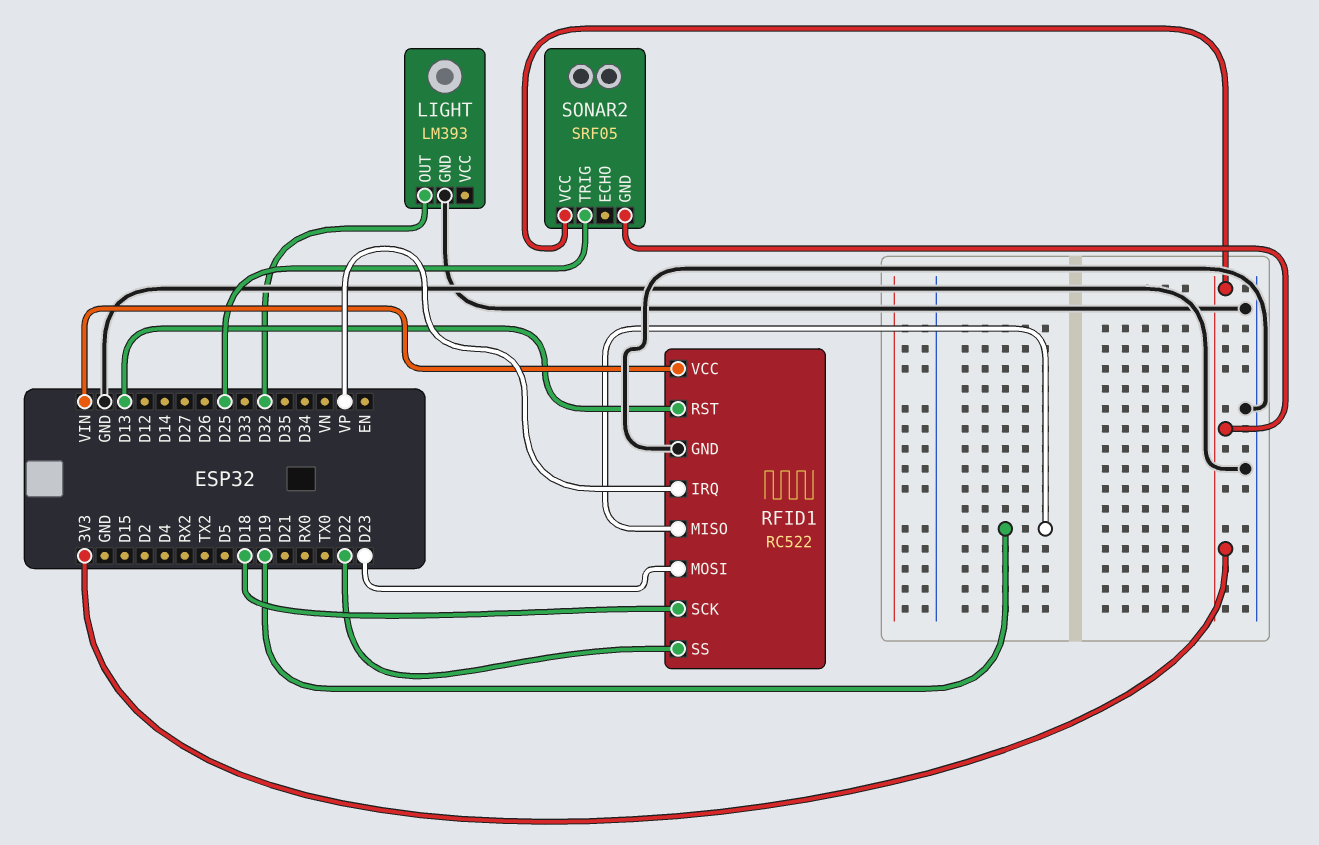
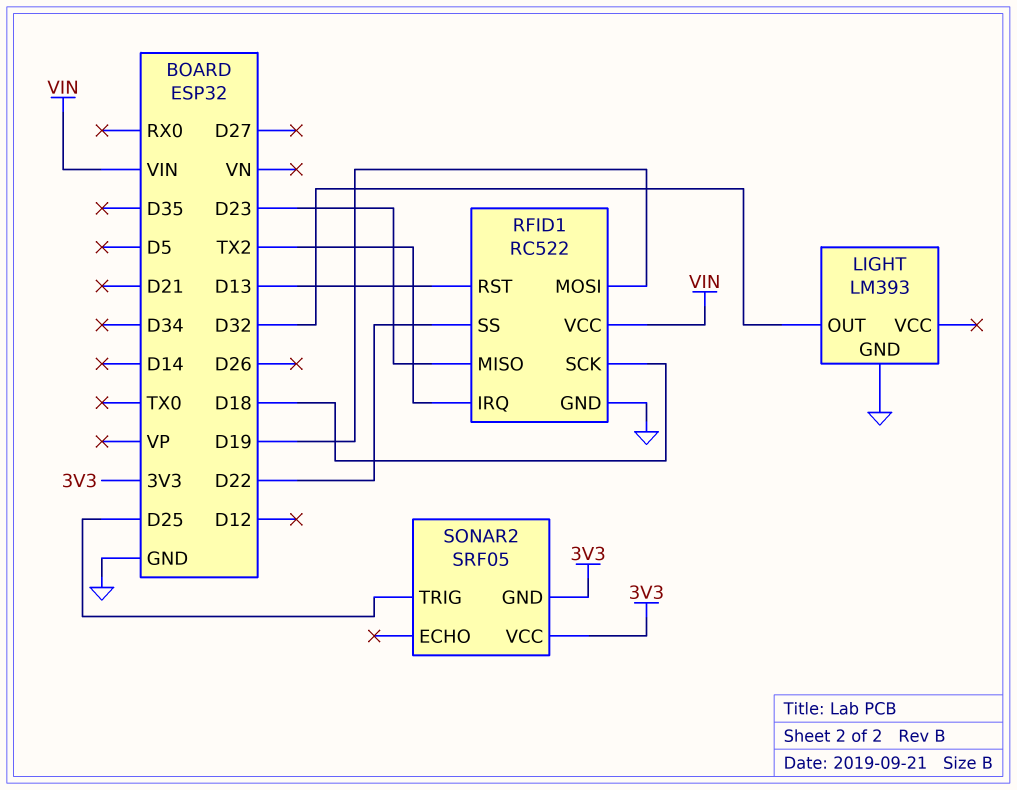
RFID1 pin IRQ: VP -> TX2
RFID1 pin MISO: D19 -> D23
RFID1 pin MOSI: D23 -> D19

